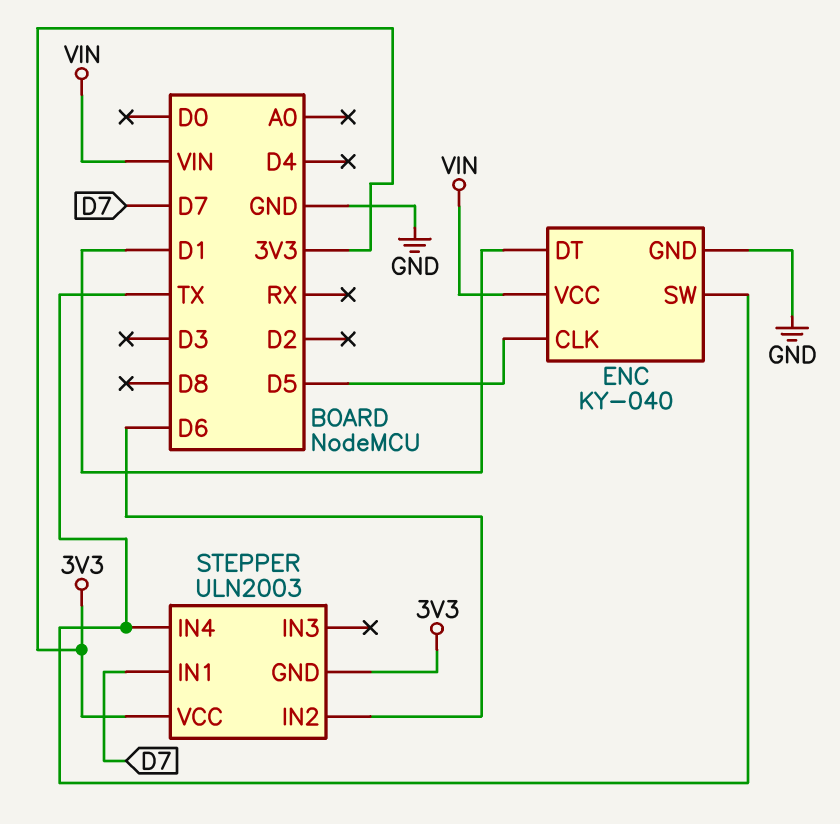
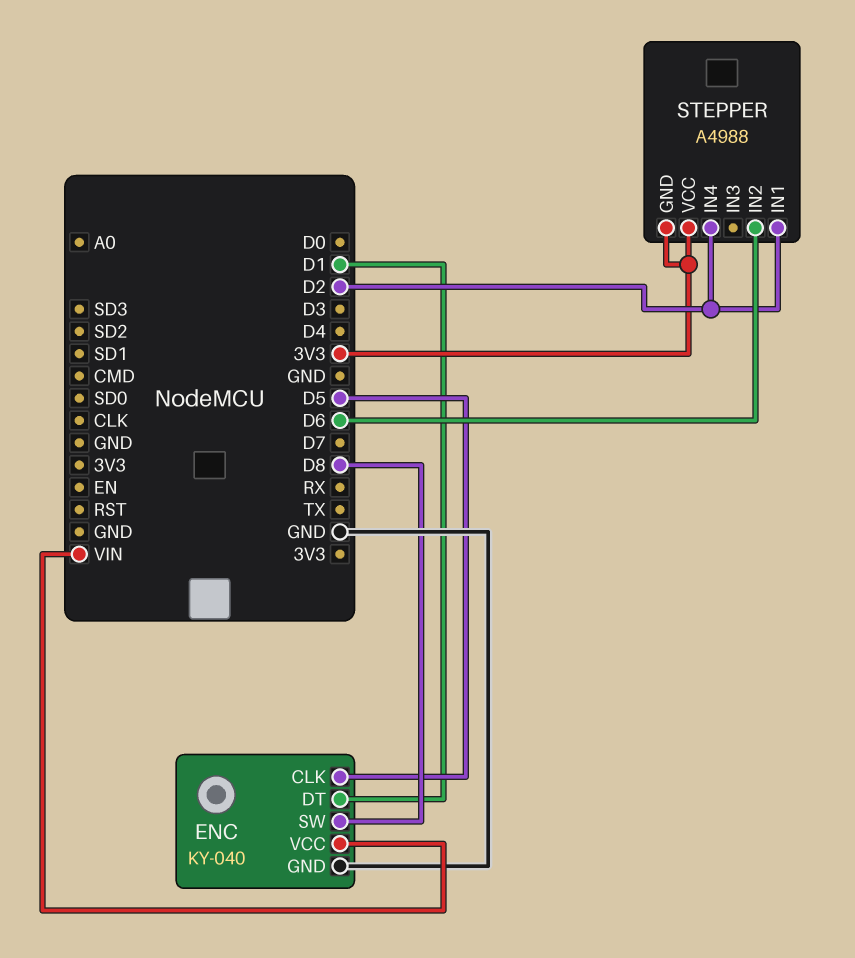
ENC pin SW: TX -> D8
STEPPER: ULN2003 -> A4988
STEPPER pin IN1: D7 -> D2
STEPPER pin IN4: TX -> D2

